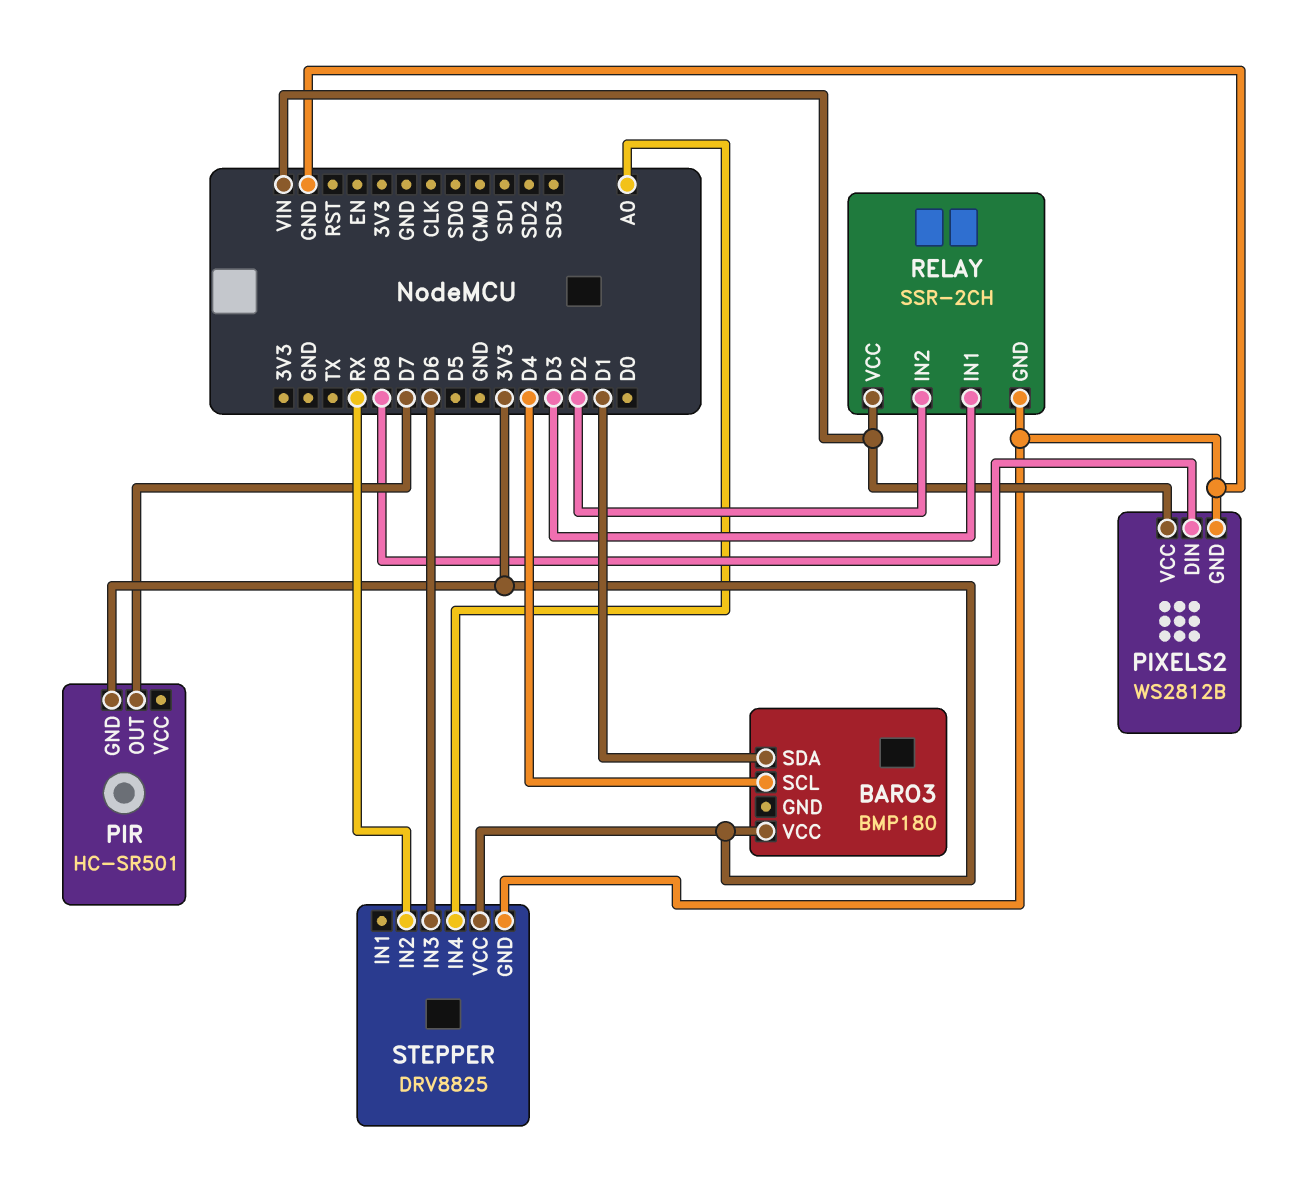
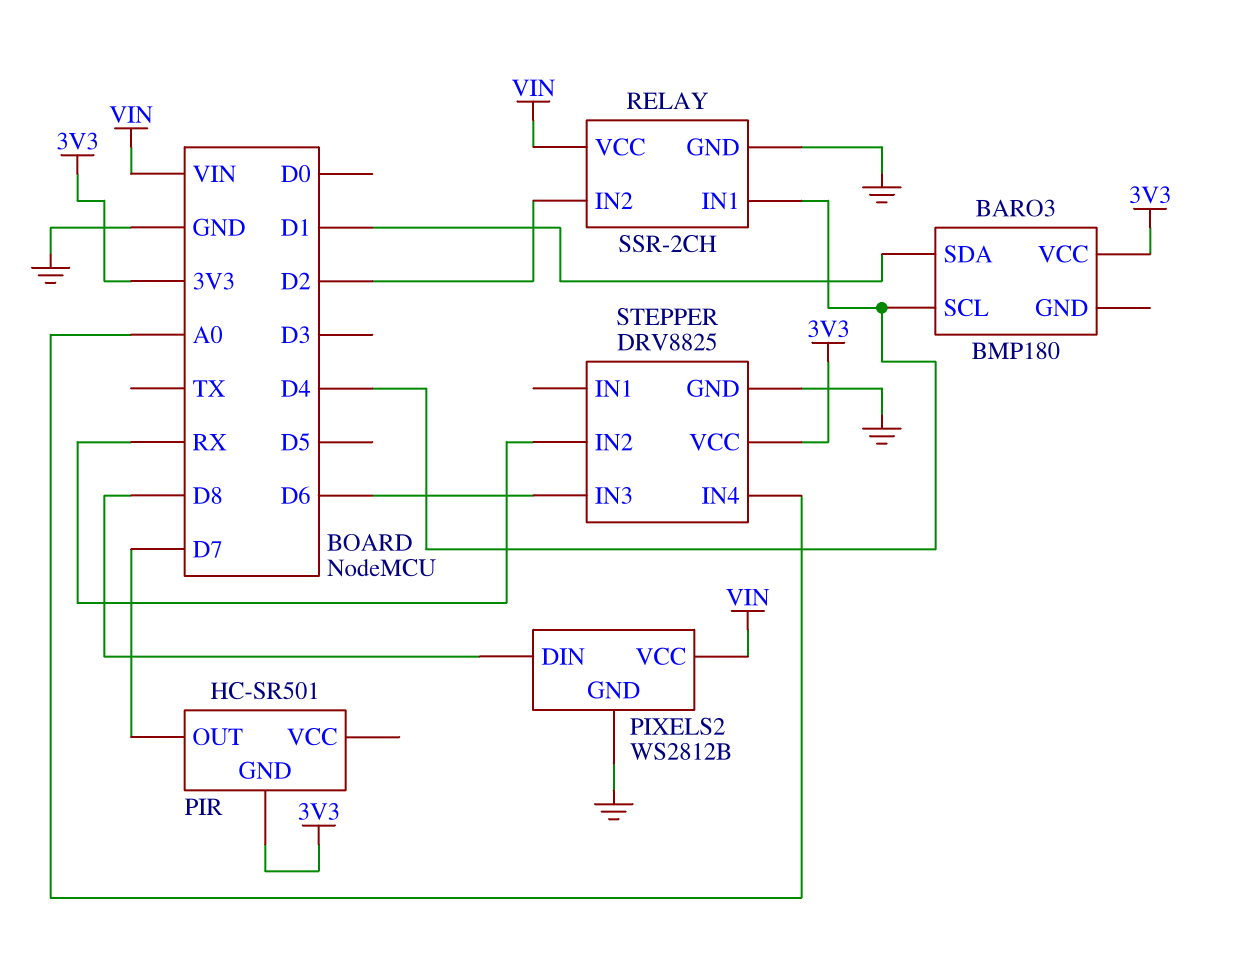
RELAY pin IN1: D3 -> D4

